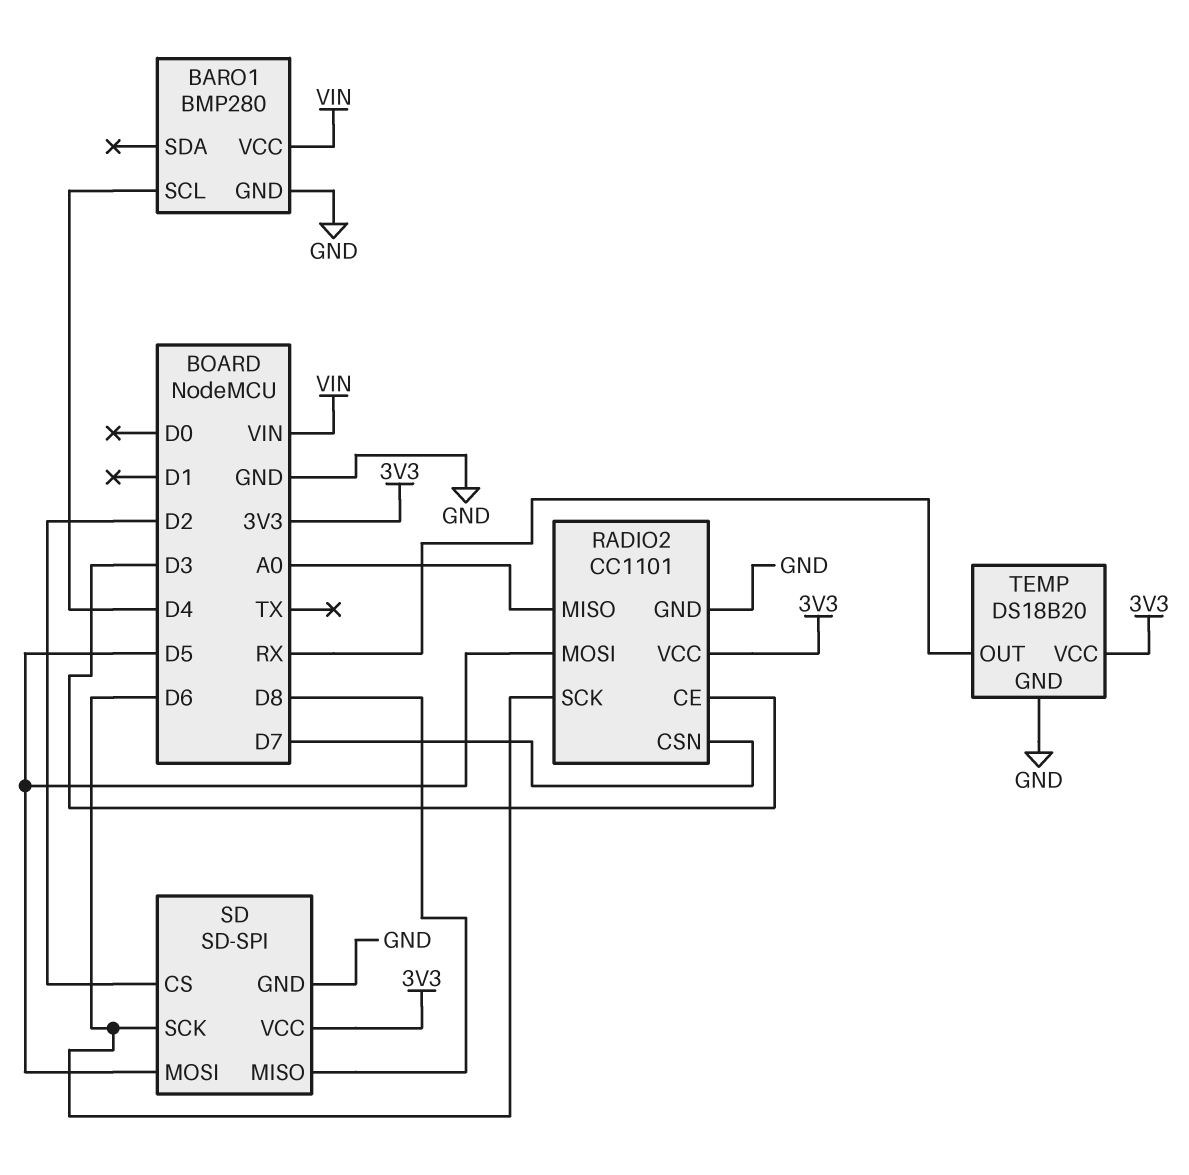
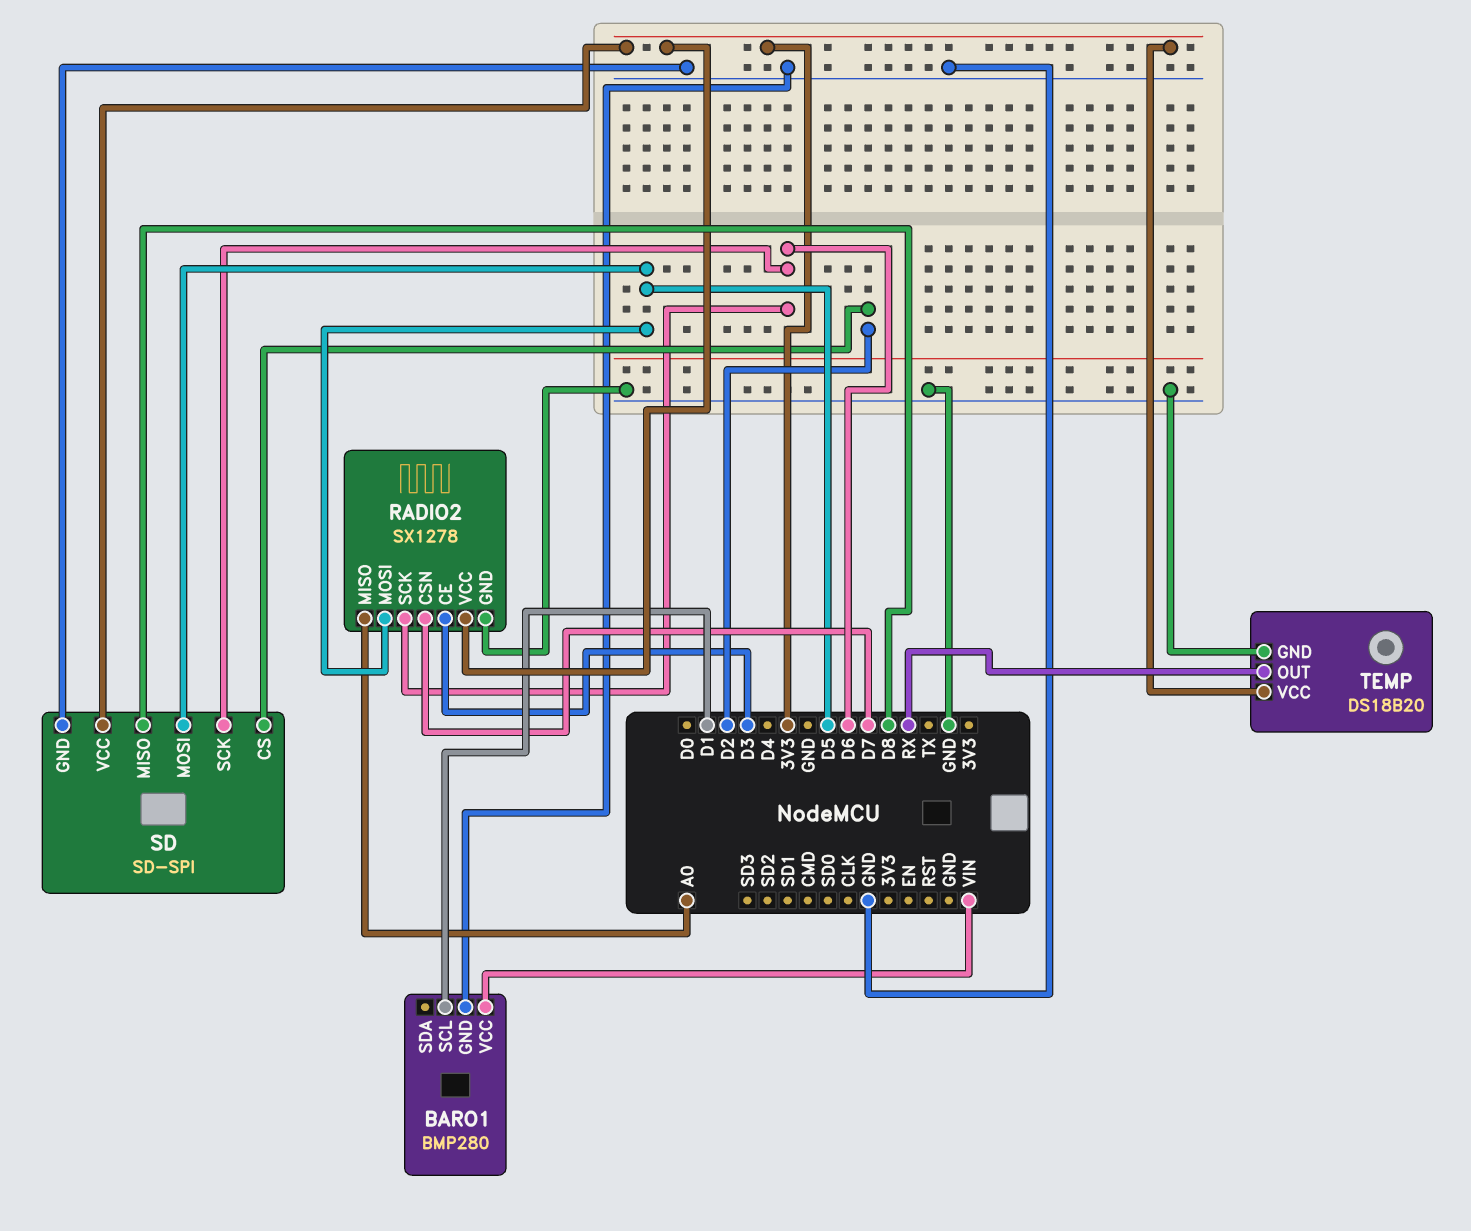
BARO1 pin SCL: D4 -> D1
RADIO2: CC1101 -> SX1278

